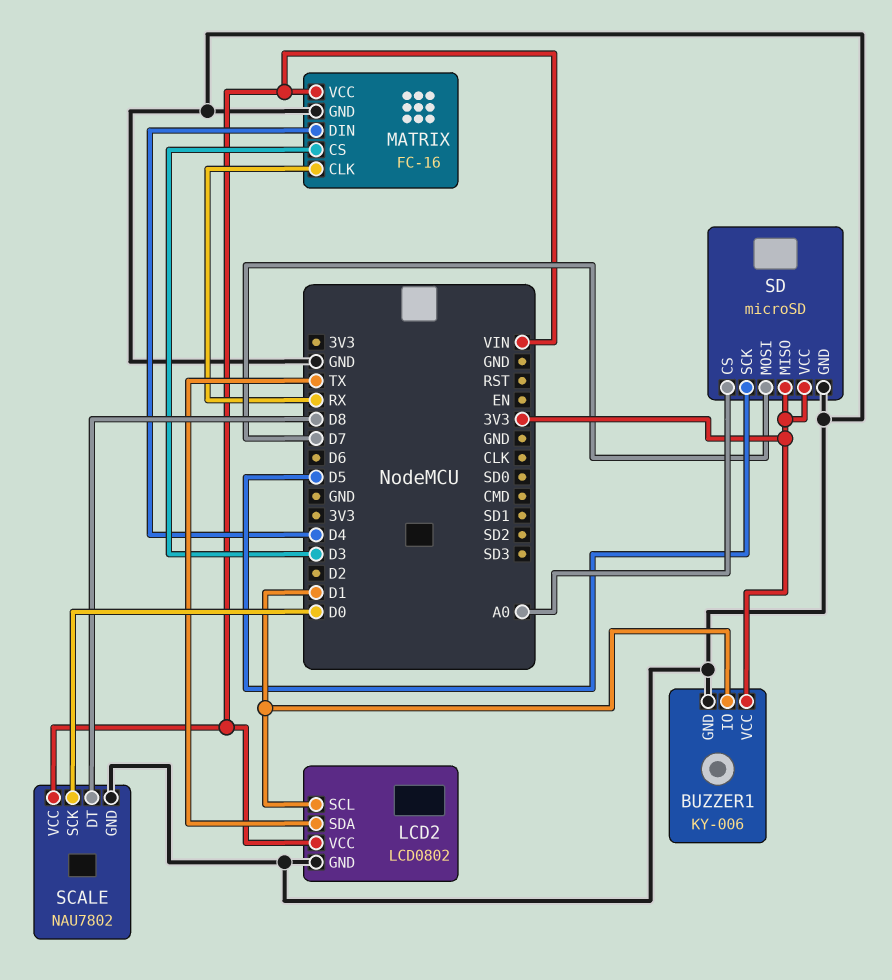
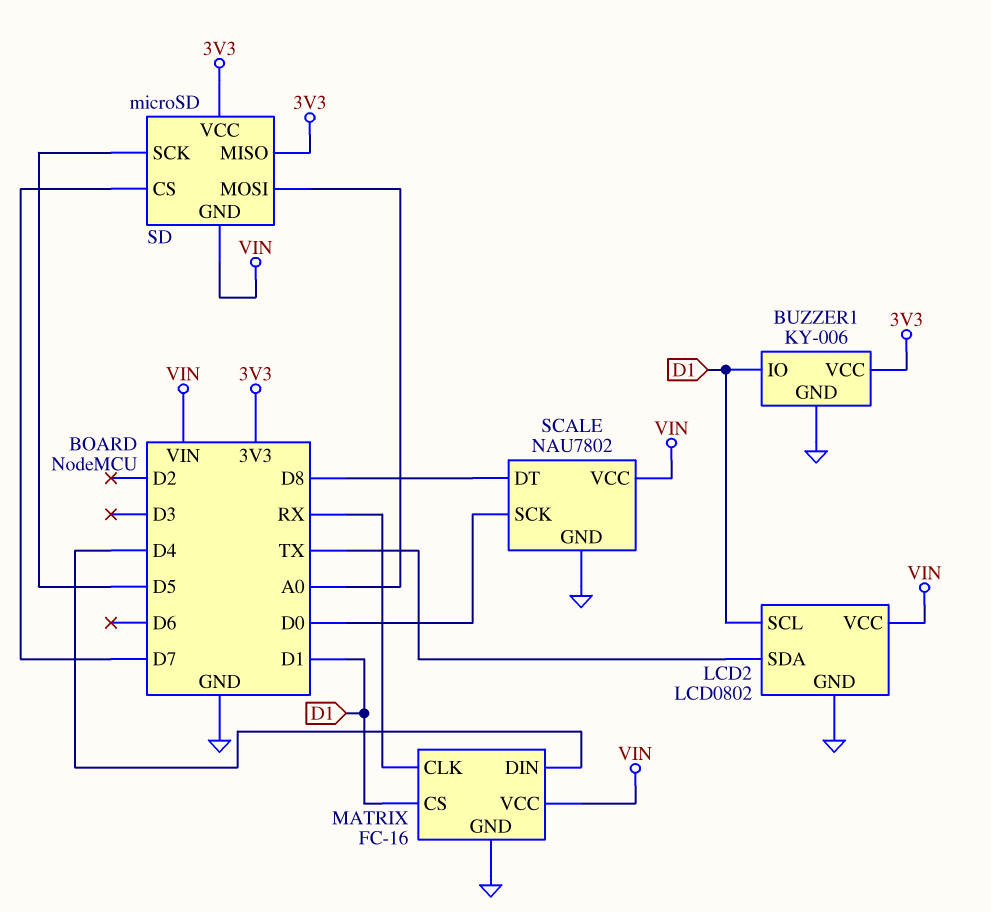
MATRIX pin CS: D3 -> D1
SD pin CS: A0 -> D7
SD pin GND: GND -> VIN
SD pin MOSI: D7 -> A0

